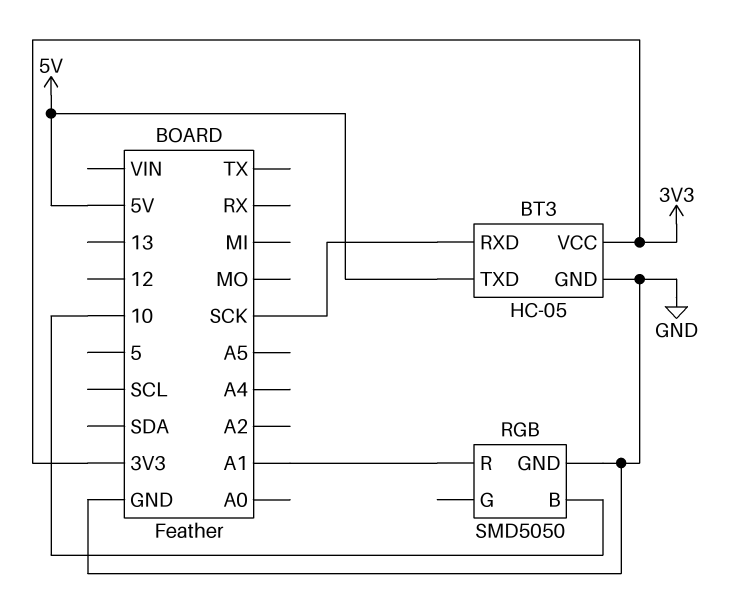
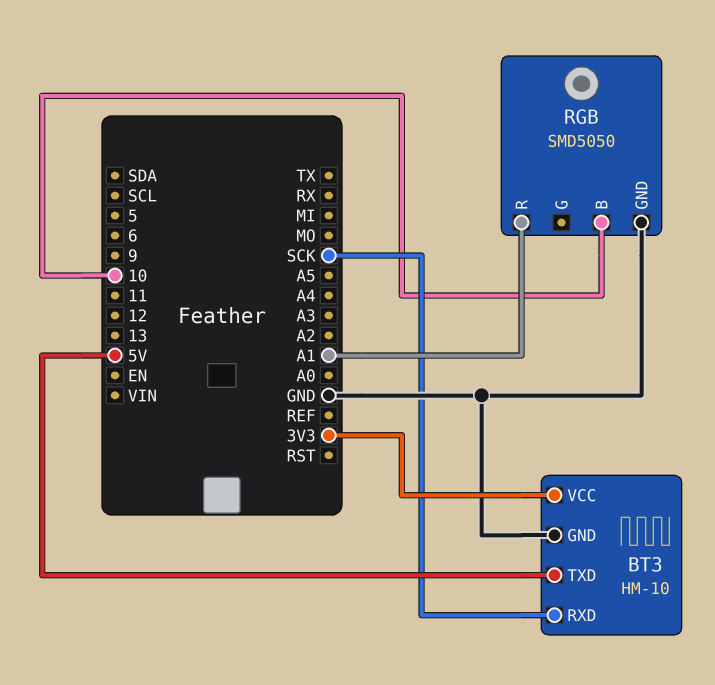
BT3: HC-05 -> HM-10

